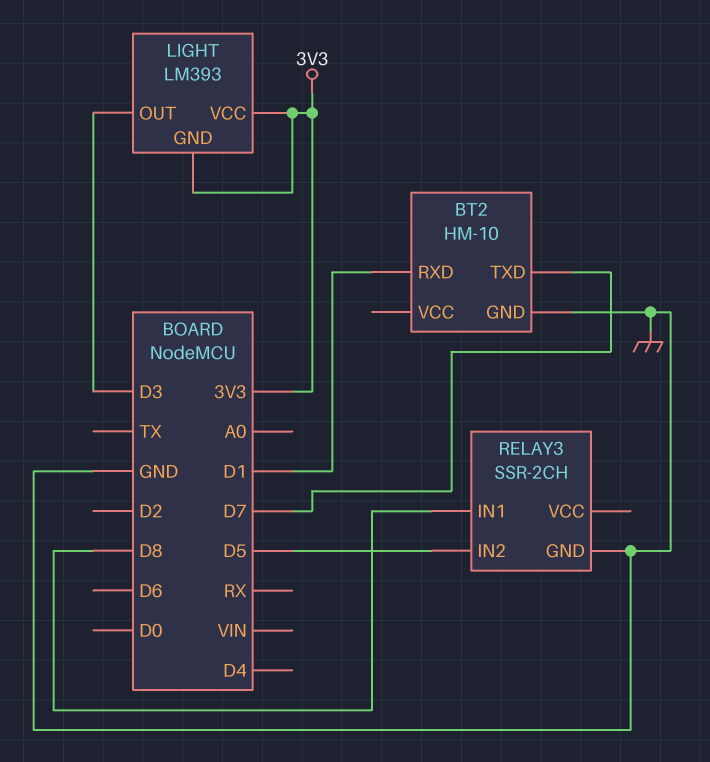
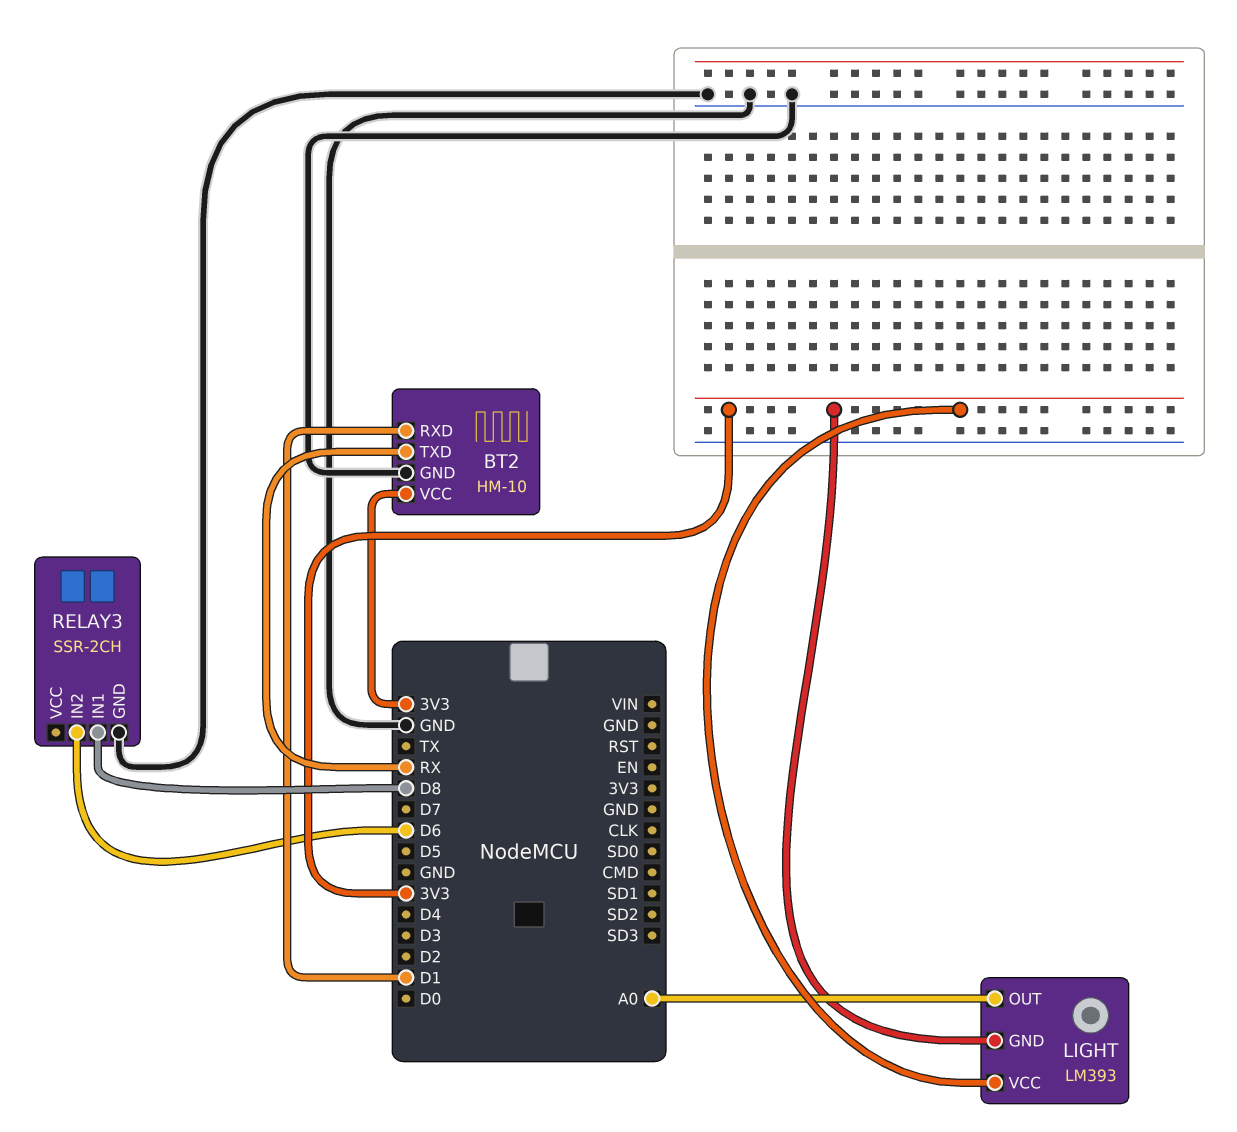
BT2 pin TXD: D7 -> RX
BT2 pin VCC: none -> 3V3
LIGHT pin OUT: D3 -> A0
RELAY3 pin IN2: D5 -> D6

